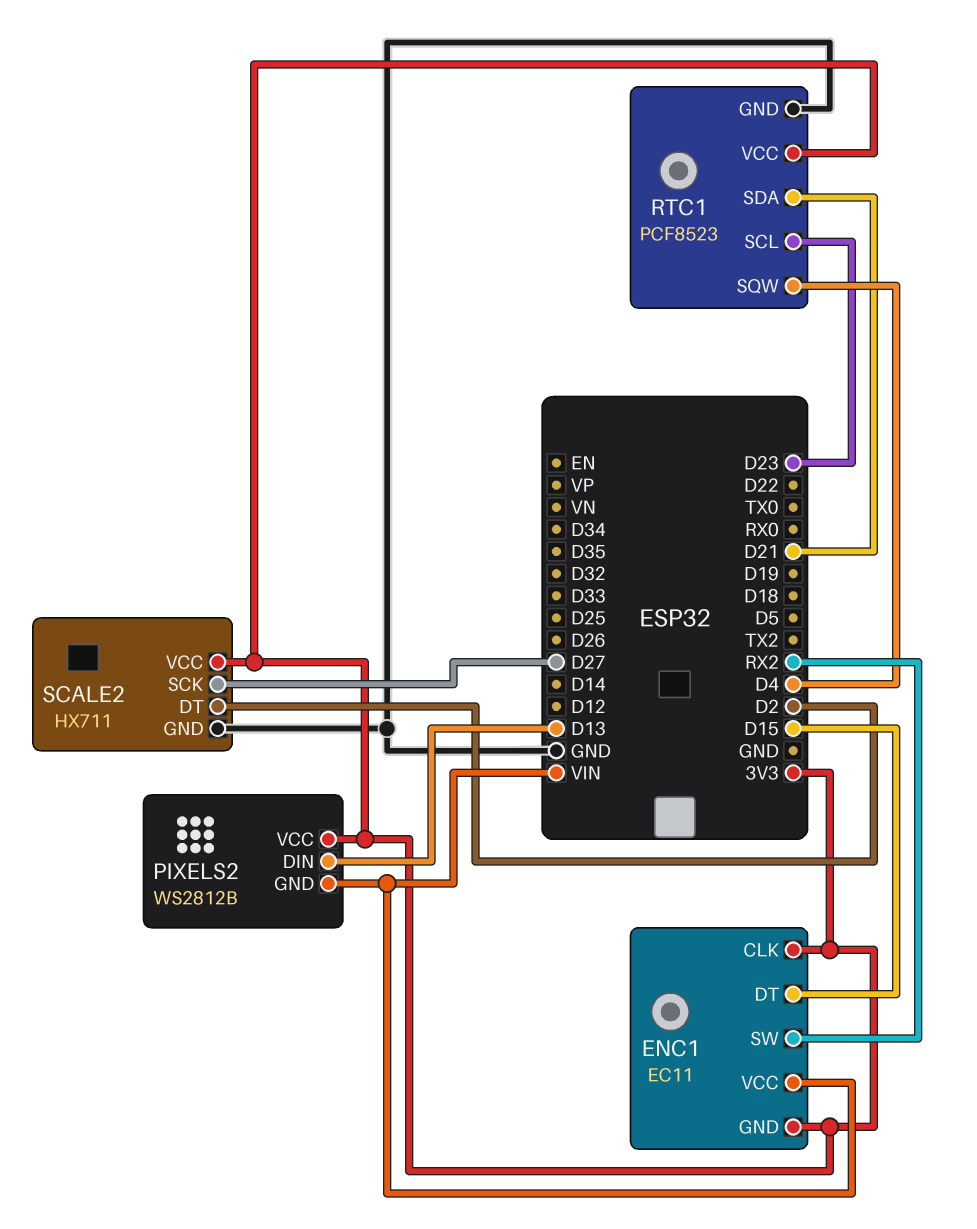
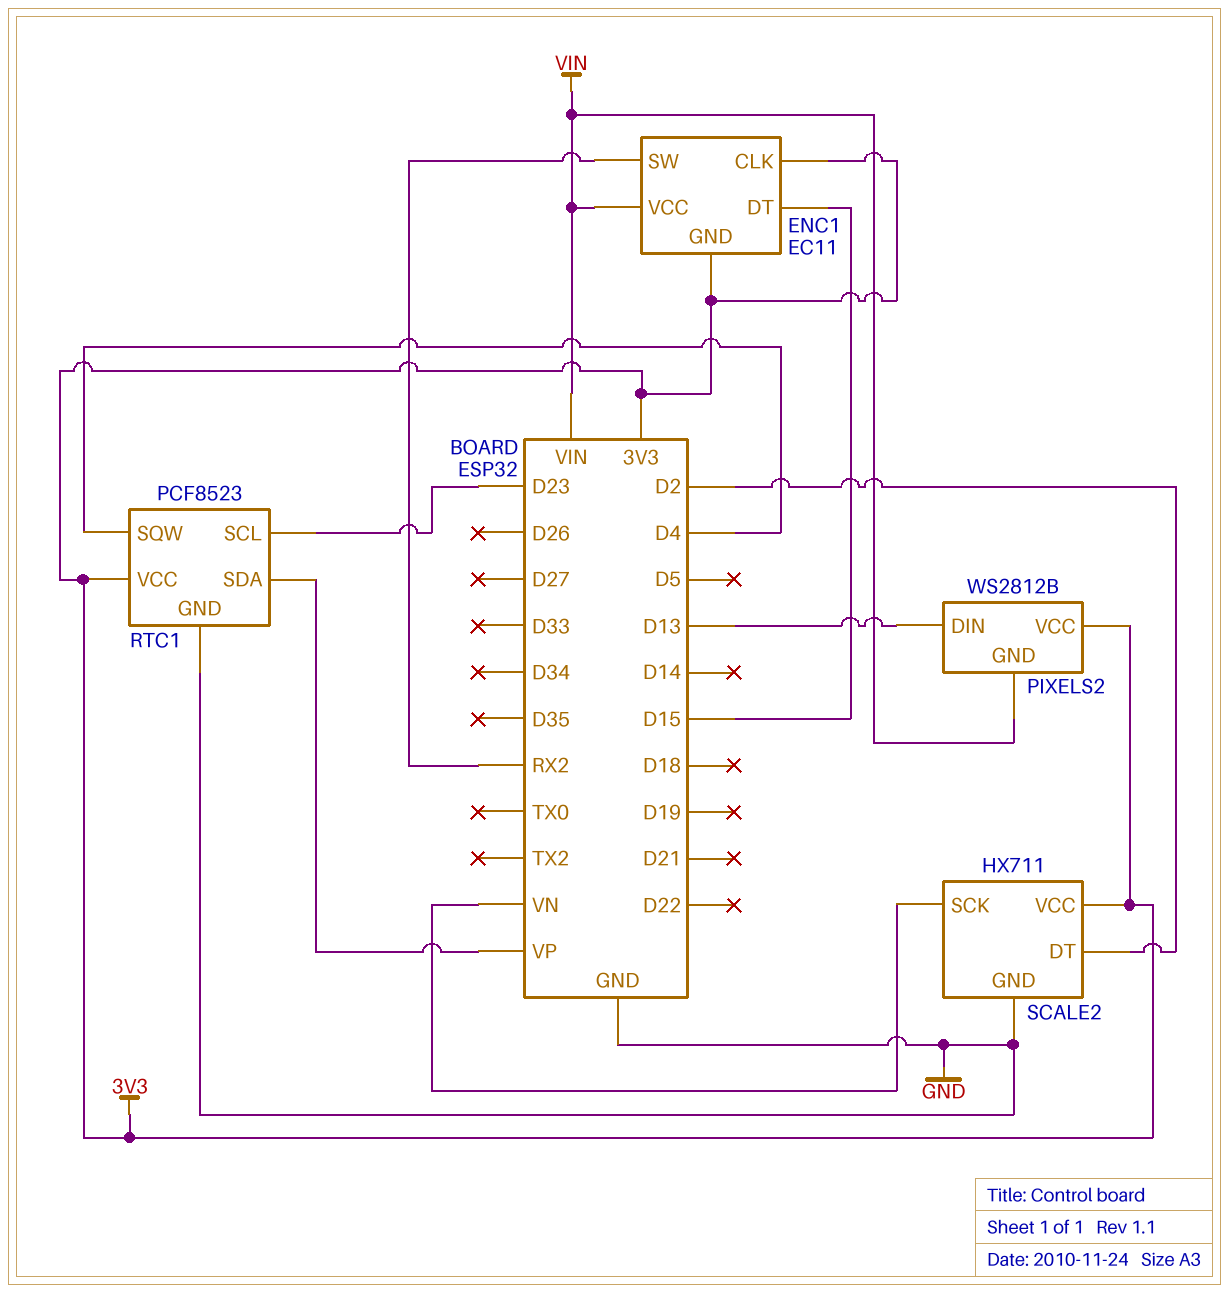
RTC1 pin SDA: D21 -> VP
SCALE2 pin SCK: D27 -> VN

